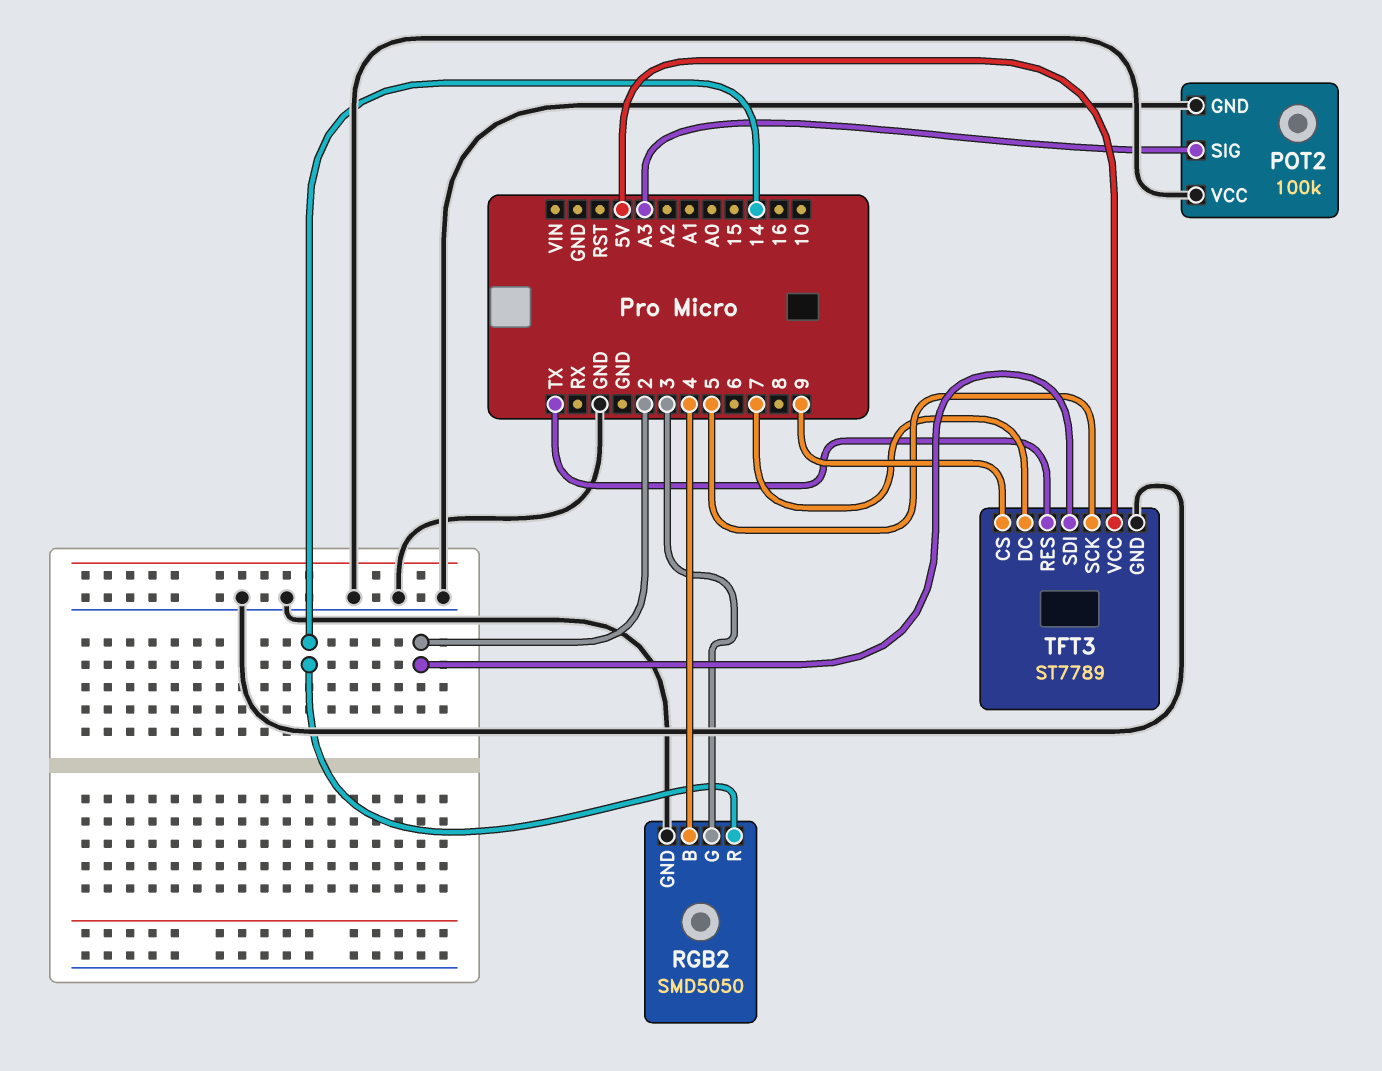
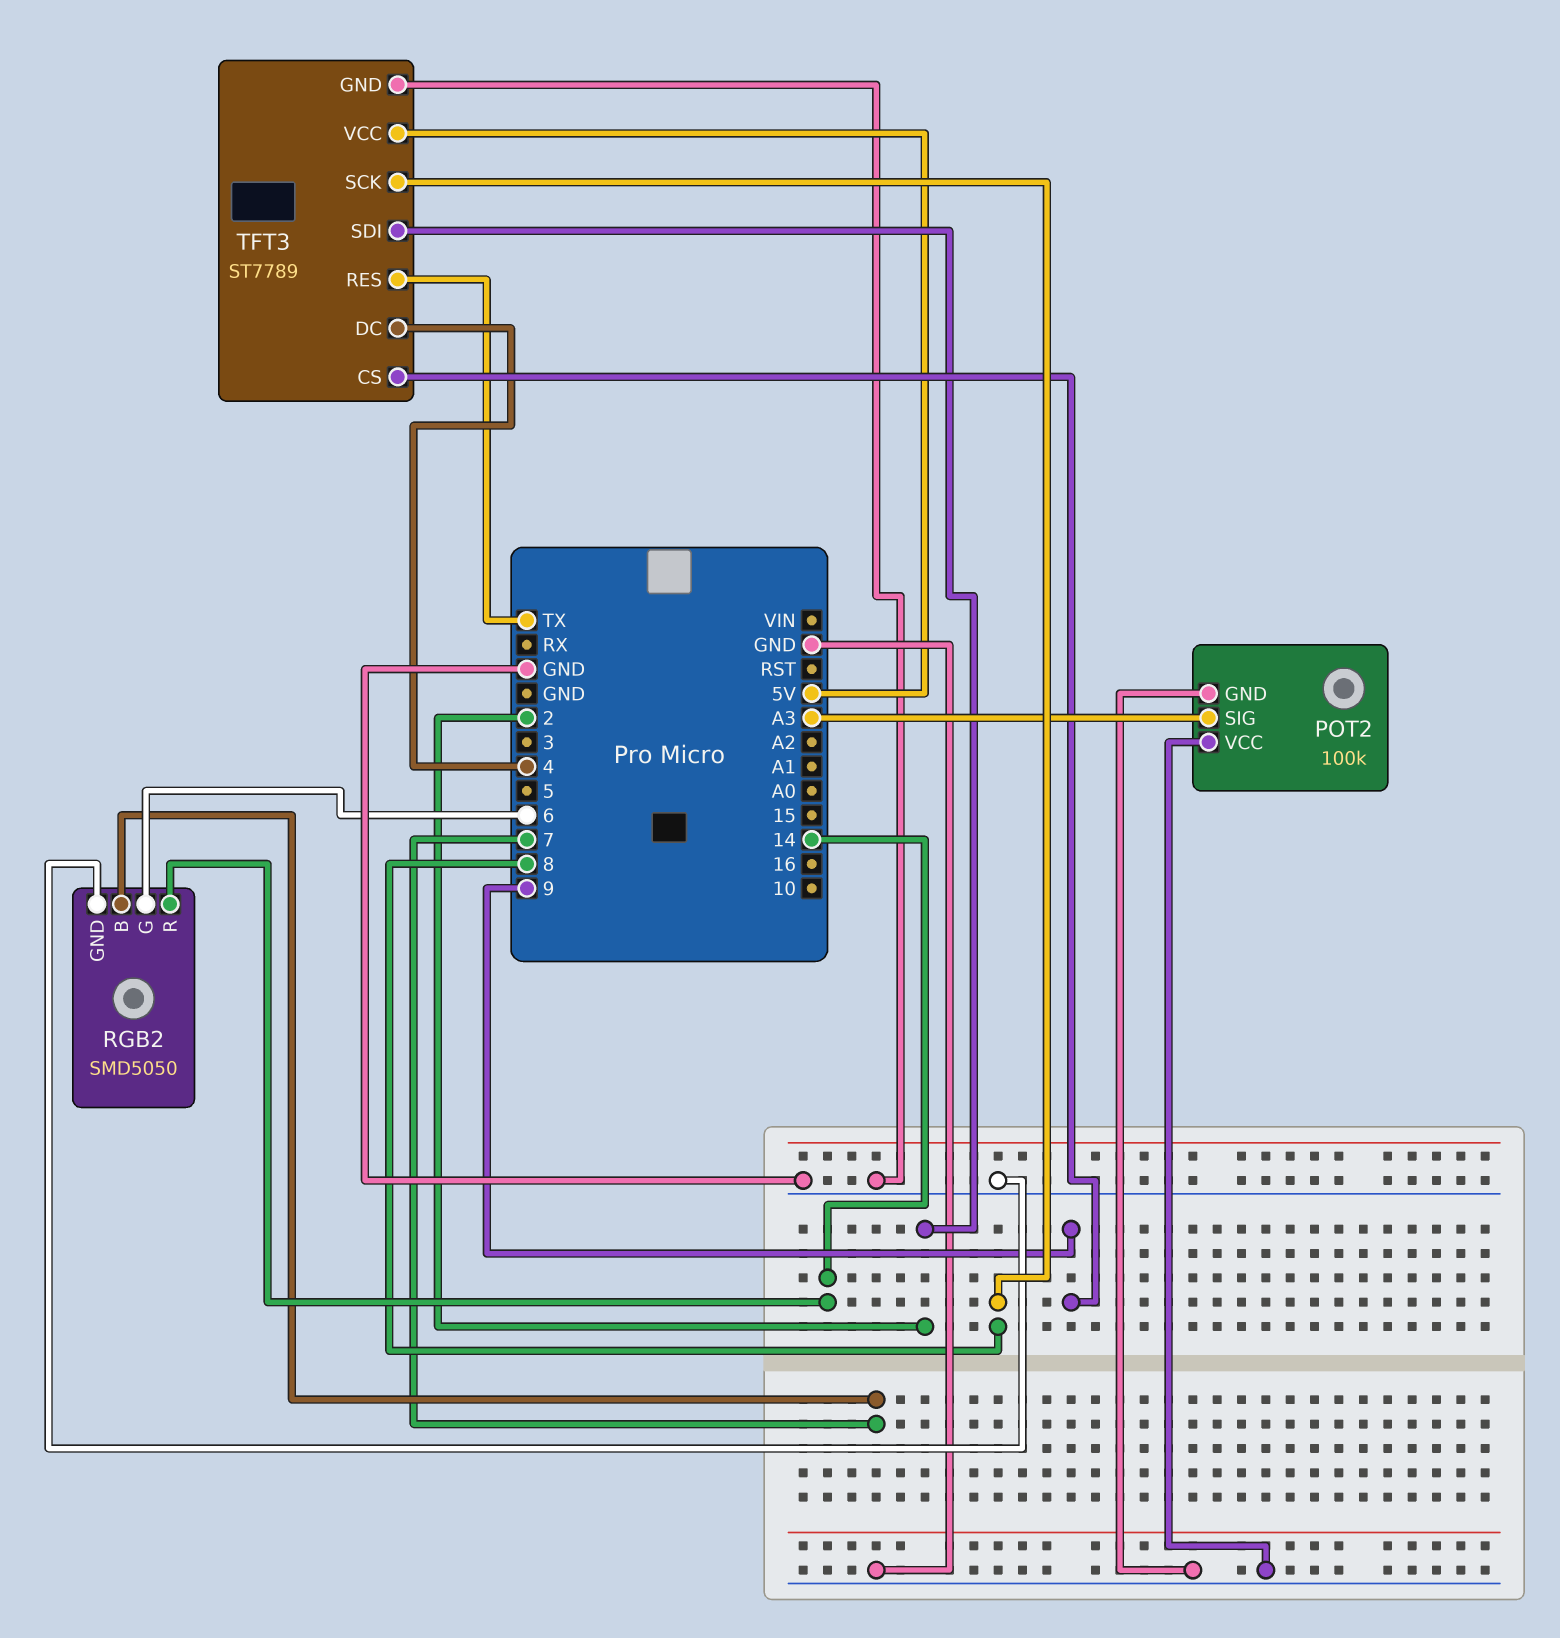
RGB2 pin B: 4 -> 7
RGB2 pin G: 3 -> 6
TFT3 pin DC: 7 -> 4
TFT3 pin SCK: 5 -> 8

